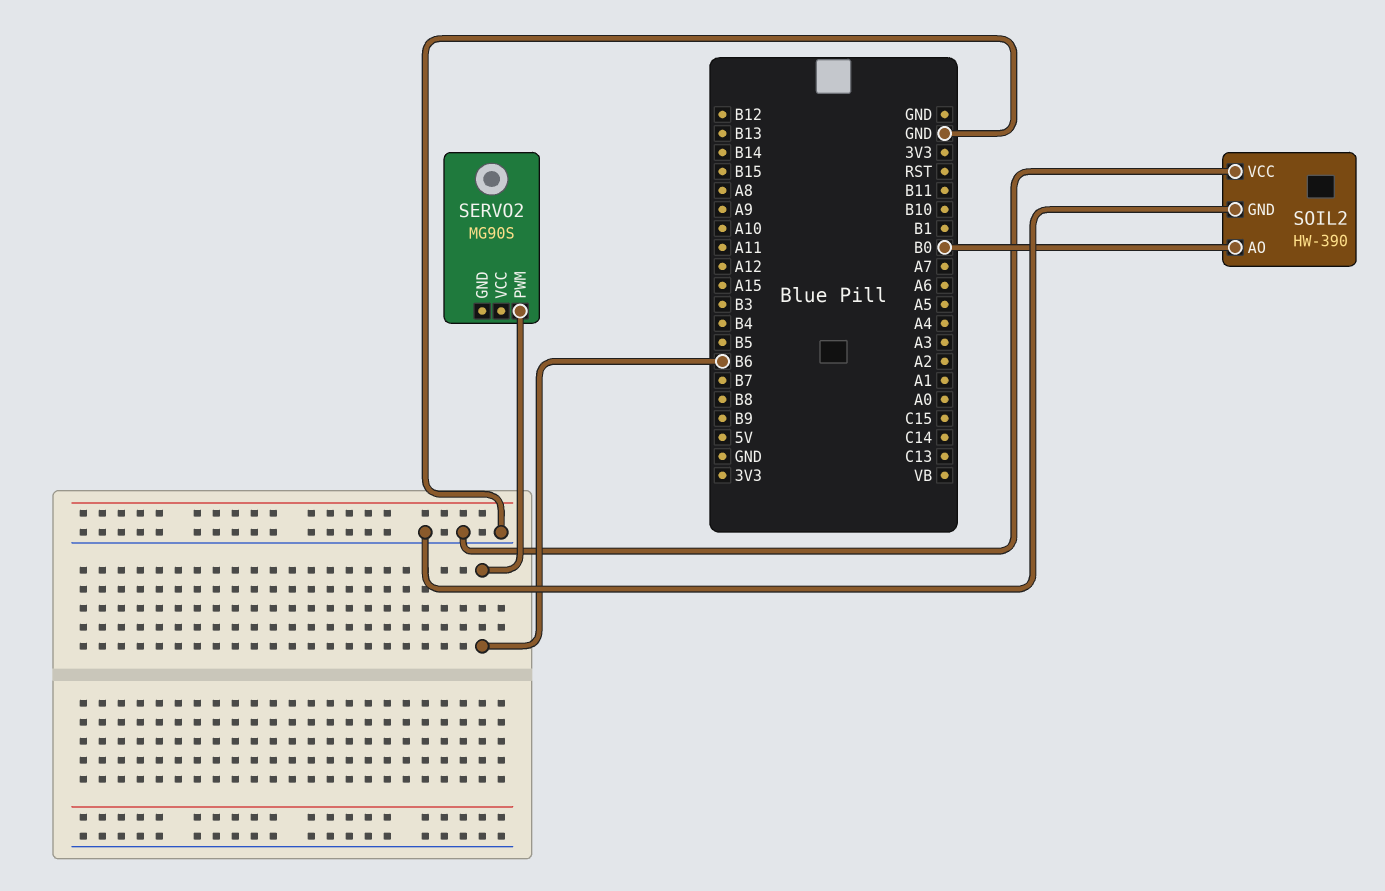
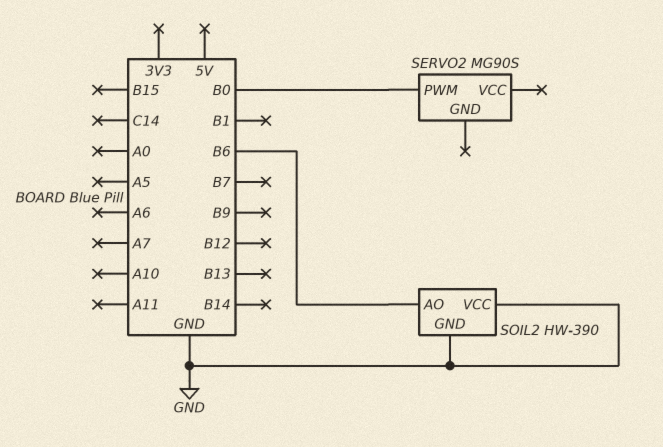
SERVO2 pin PWM: B6 -> B0
SOIL2 pin AO: B0 -> B6

